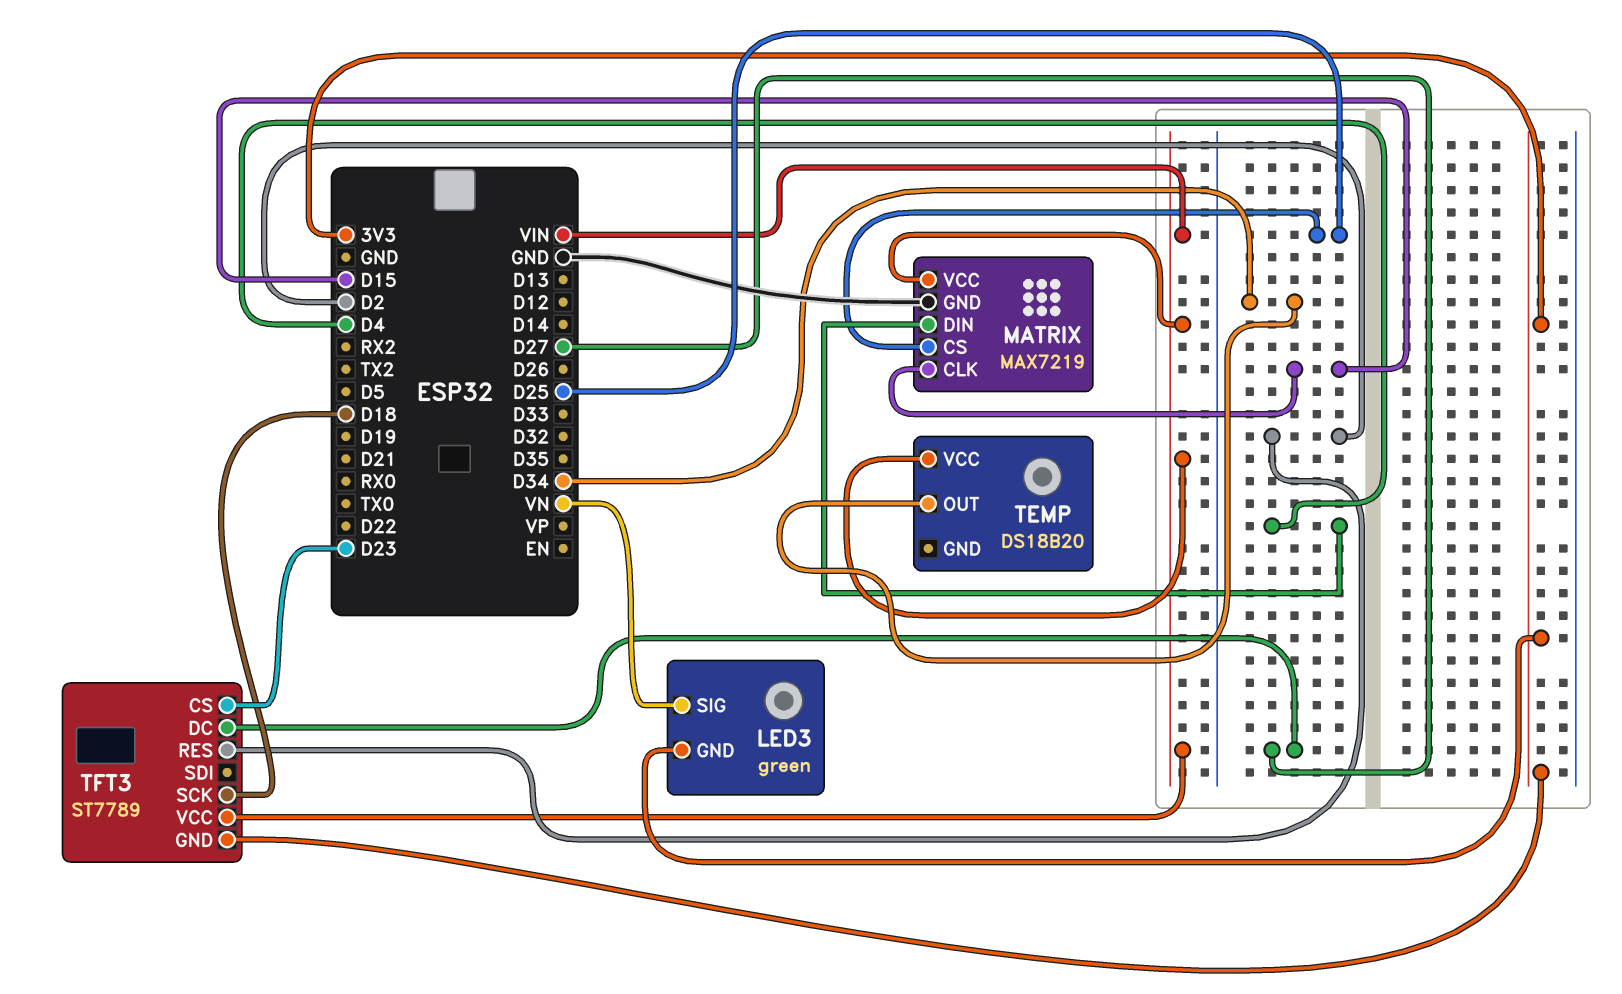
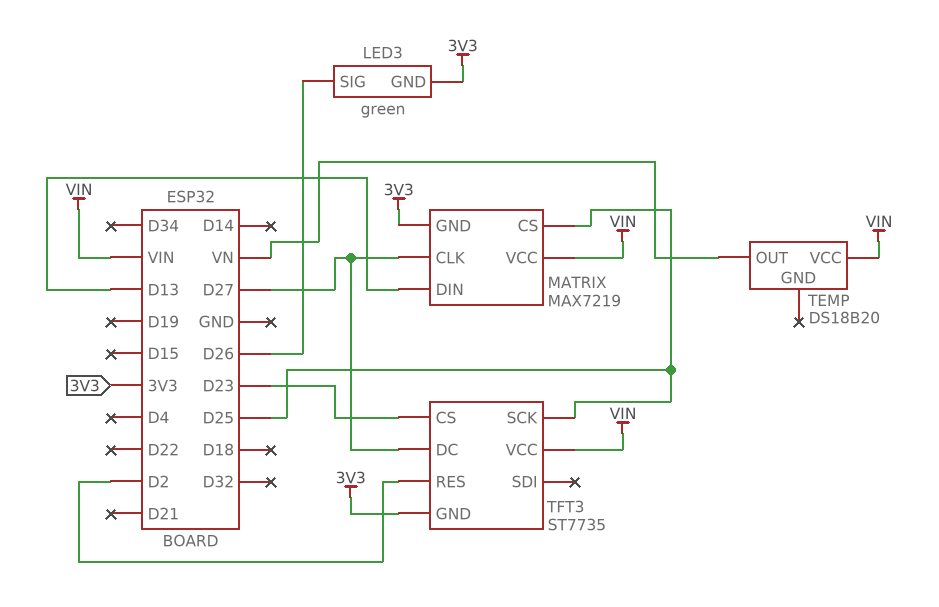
LED3 pin SIG: VN -> D26
MATRIX pin CLK: D15 -> D27
MATRIX pin DIN: D4 -> D13
MATRIX pin GND: GND -> 3V3
TEMP pin OUT: D34 -> VN
TFT3: ST7789 -> ST7735
TFT3 pin SCK: D18 -> D25

